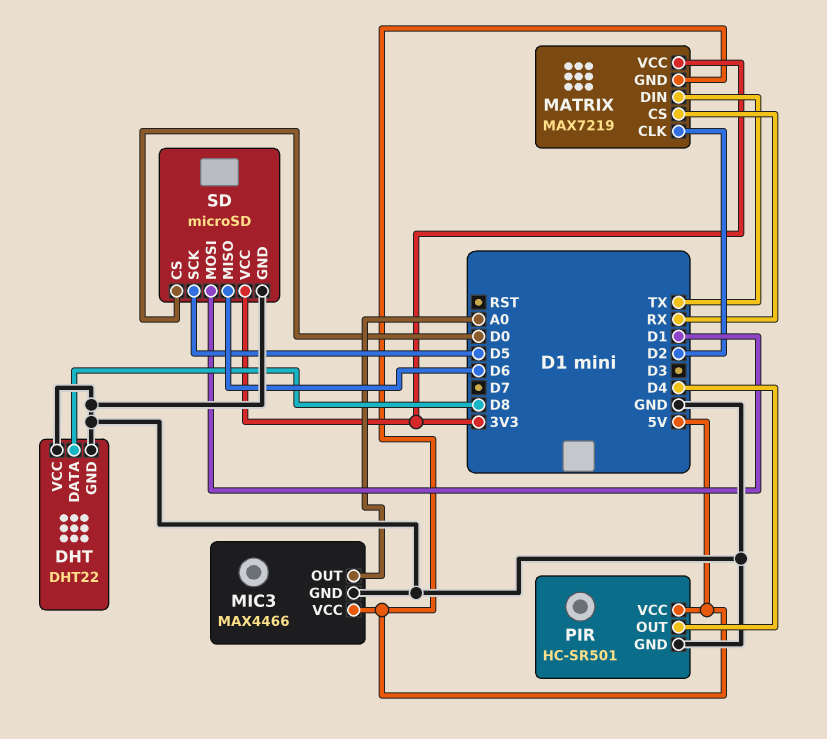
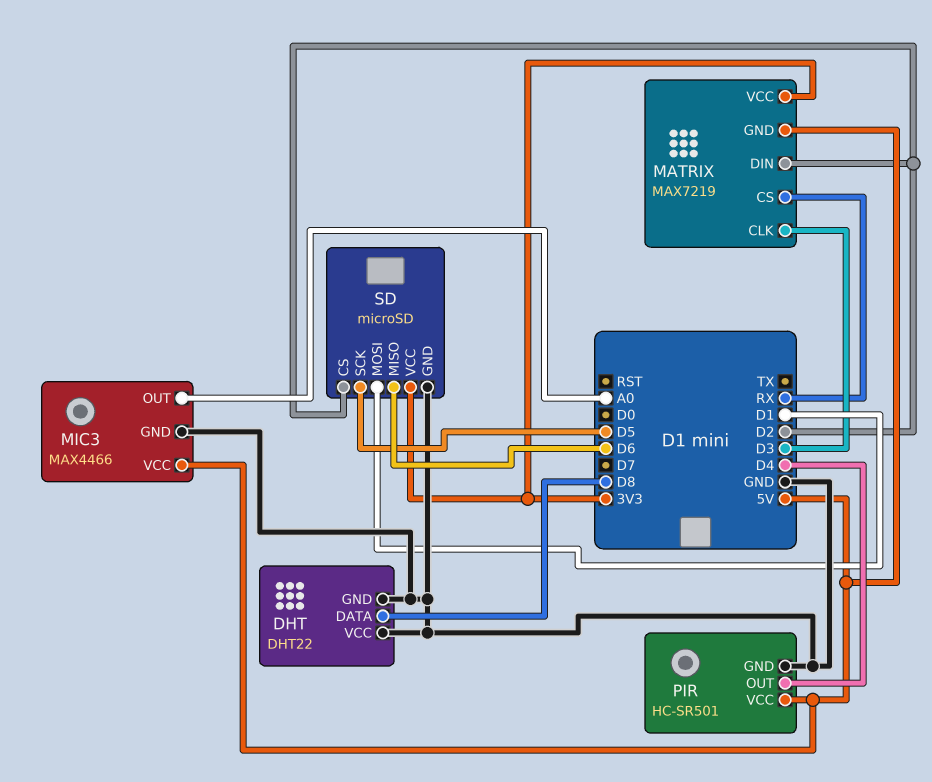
MATRIX pin CLK: D2 -> D3
MATRIX pin DIN: TX -> D2
SD pin CS: D0 -> D2

